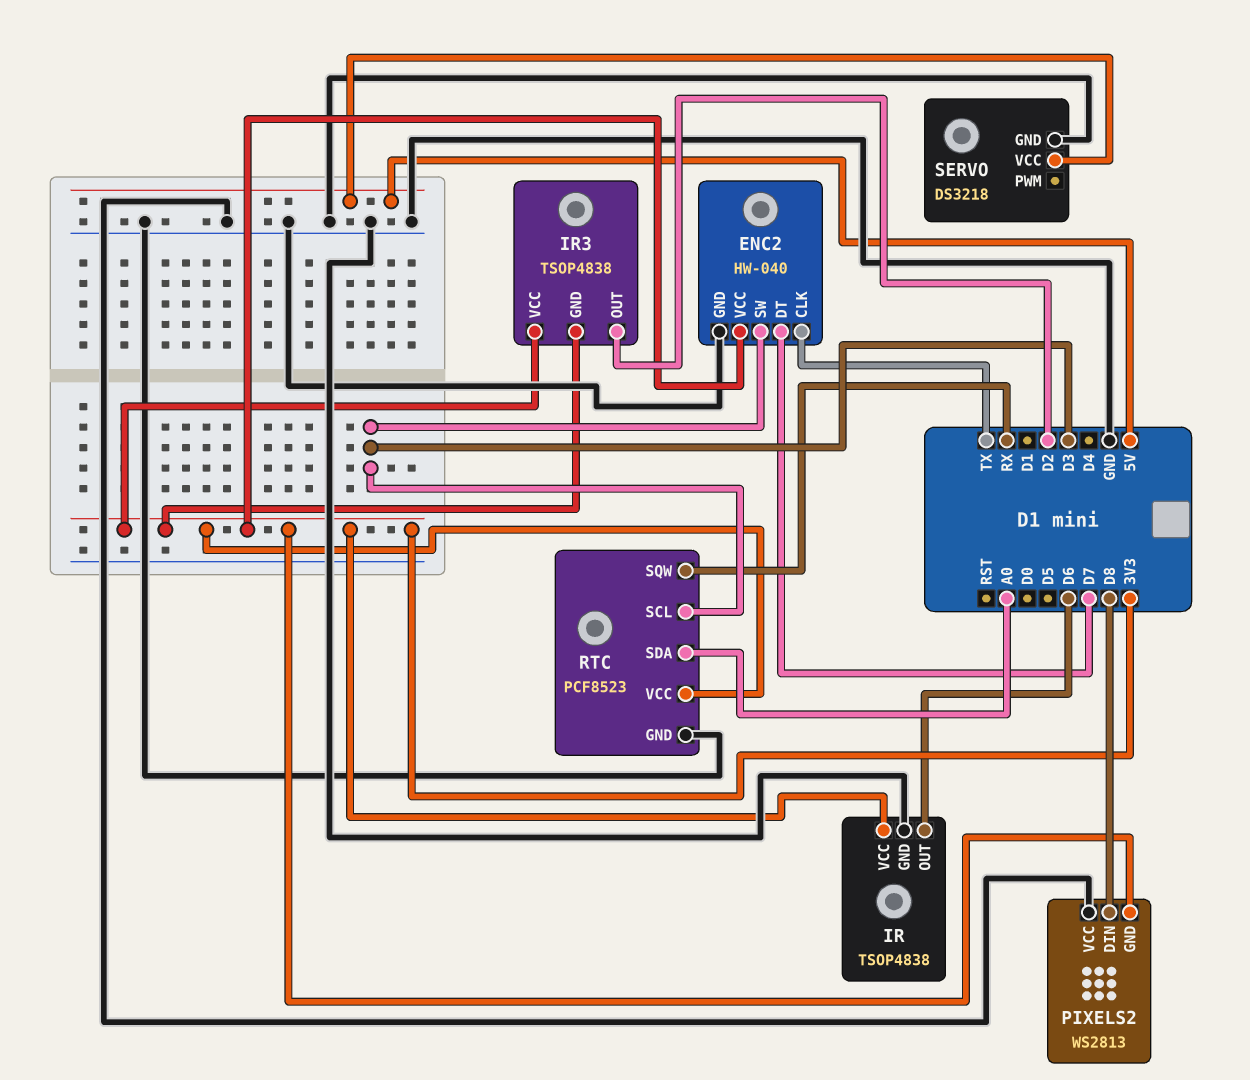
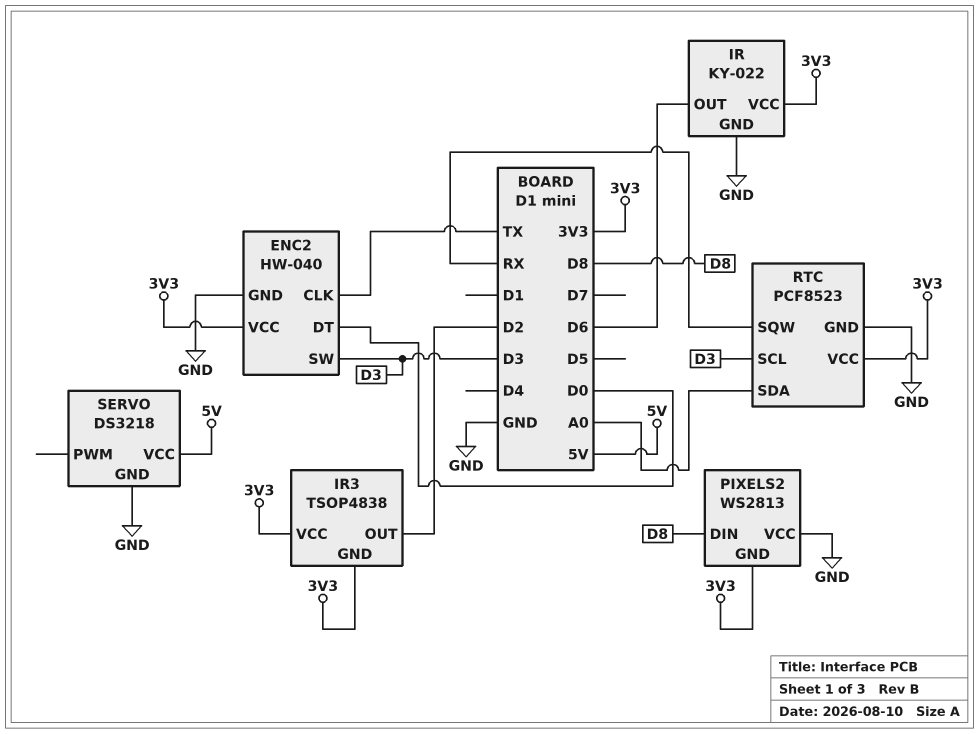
ENC2 pin DT: D7 -> D0
IR: TSOP4838 -> KY-022

